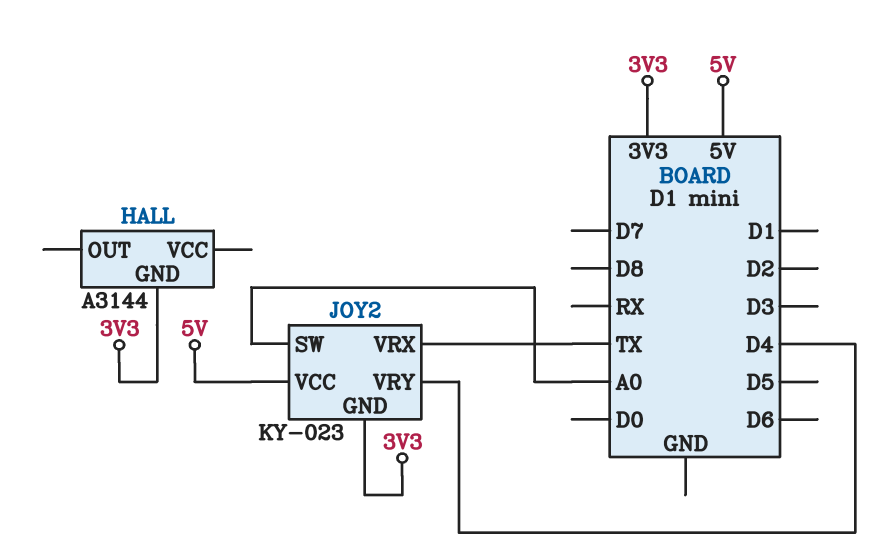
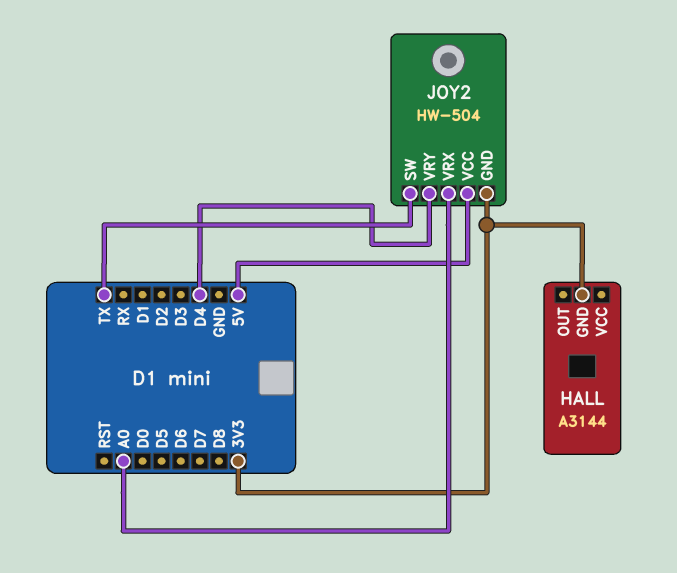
JOY2: KY-023 -> HW-504
JOY2 pin SW: A0 -> TX
JOY2 pin VRX: TX -> A0

